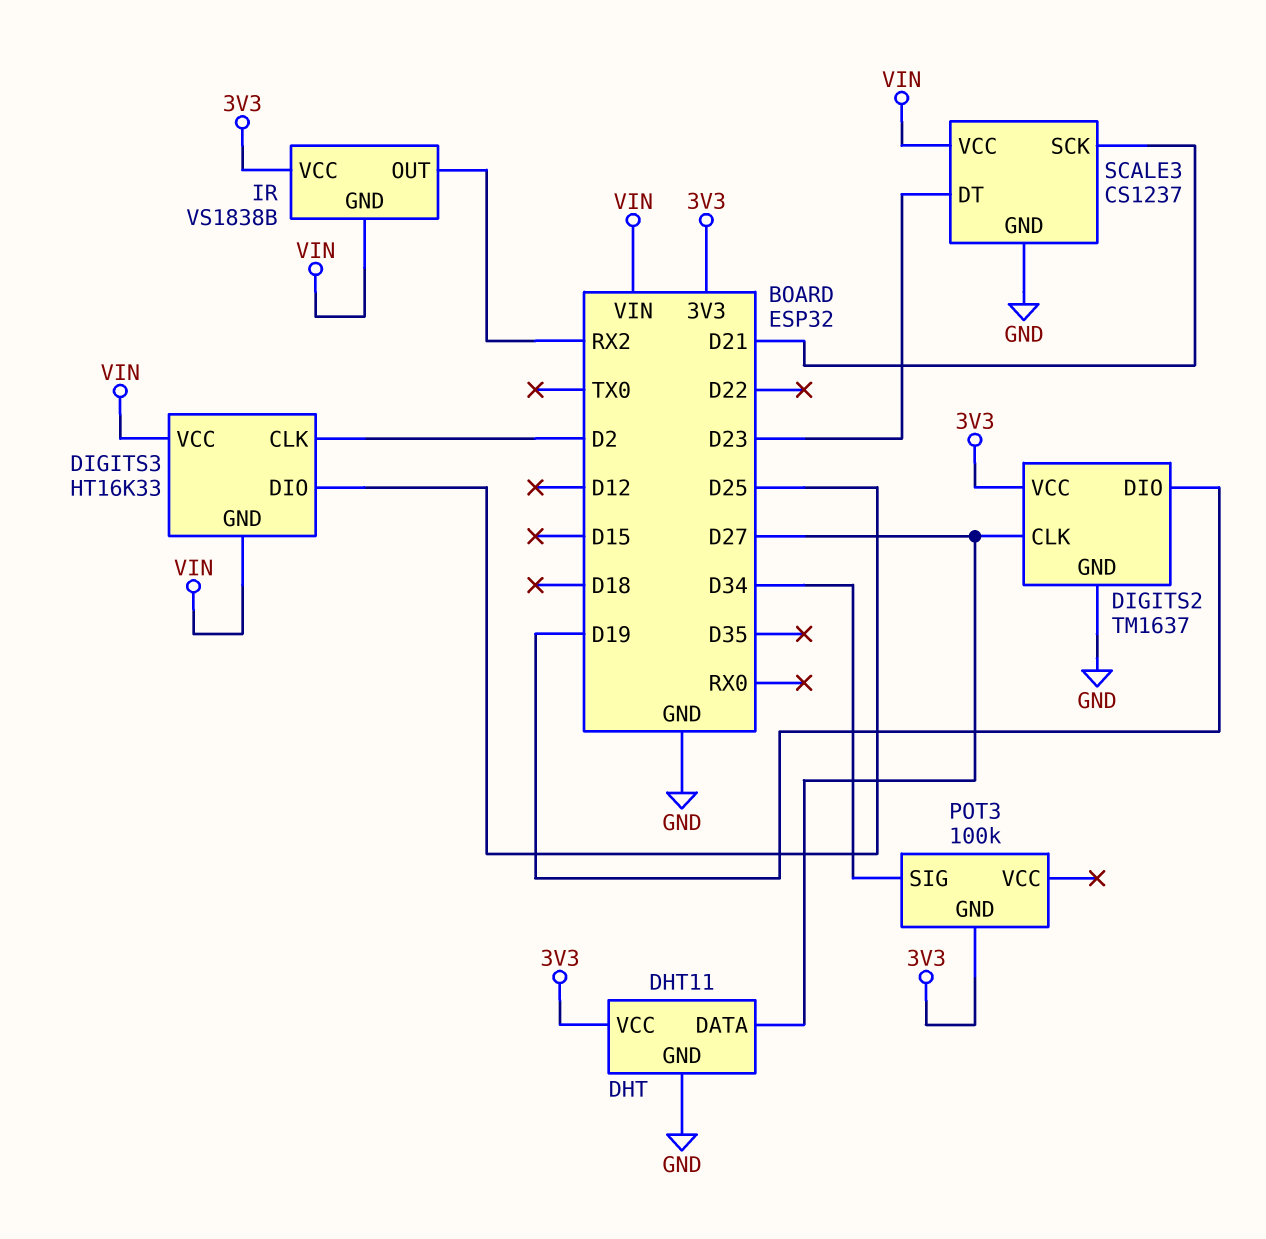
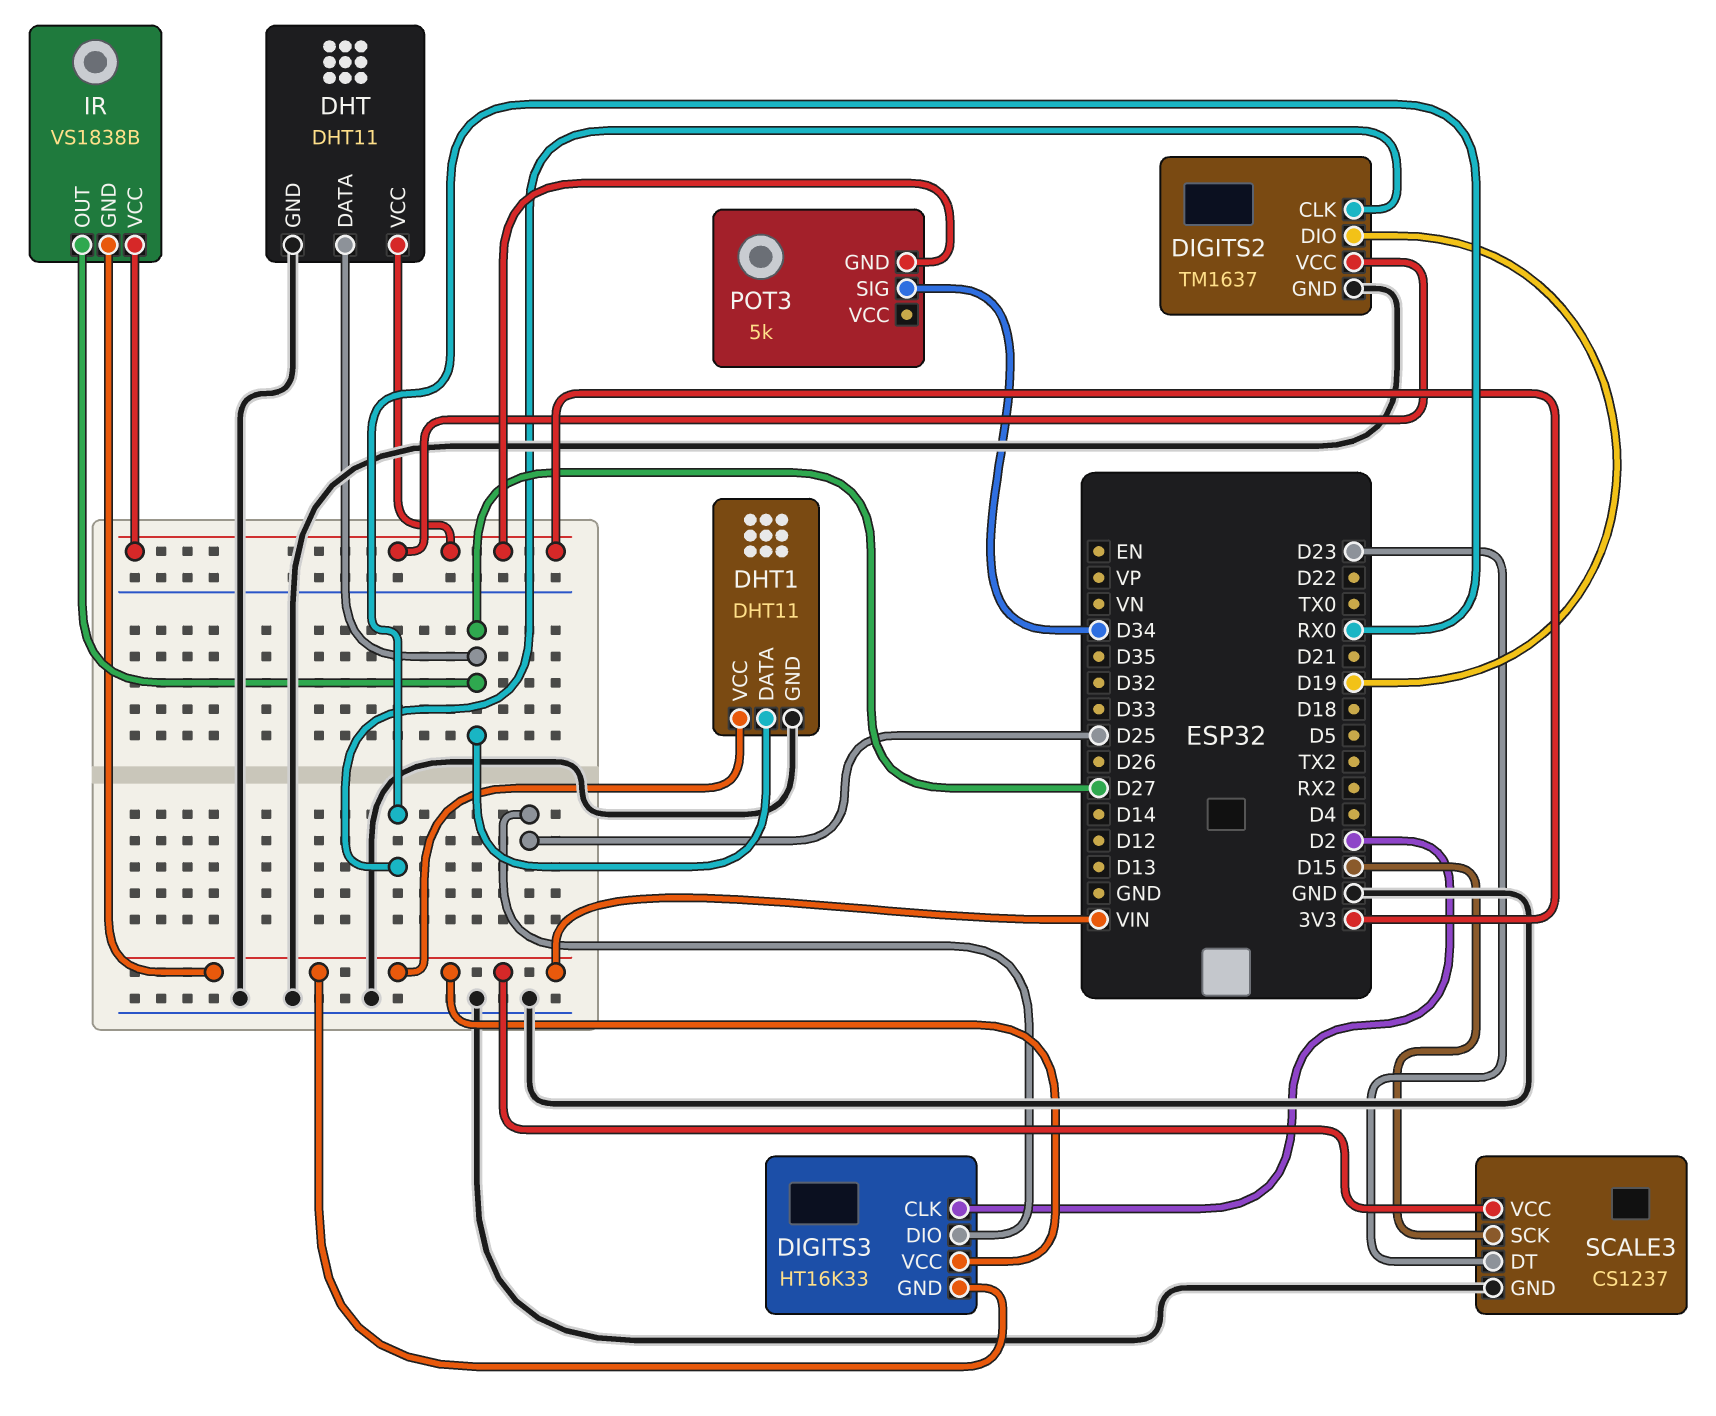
DHT1: none -> DHT11
DHT1 pin DATA: none -> D27
DHT1 pin GND: none -> GND
DHT1 pin VCC: none -> VIN
DIGITS2 pin CLK: D27 -> RX0
IR pin OUT: RX2 -> D27
POT3: 100k -> 5k
SCALE3 pin SCK: D21 -> D15

